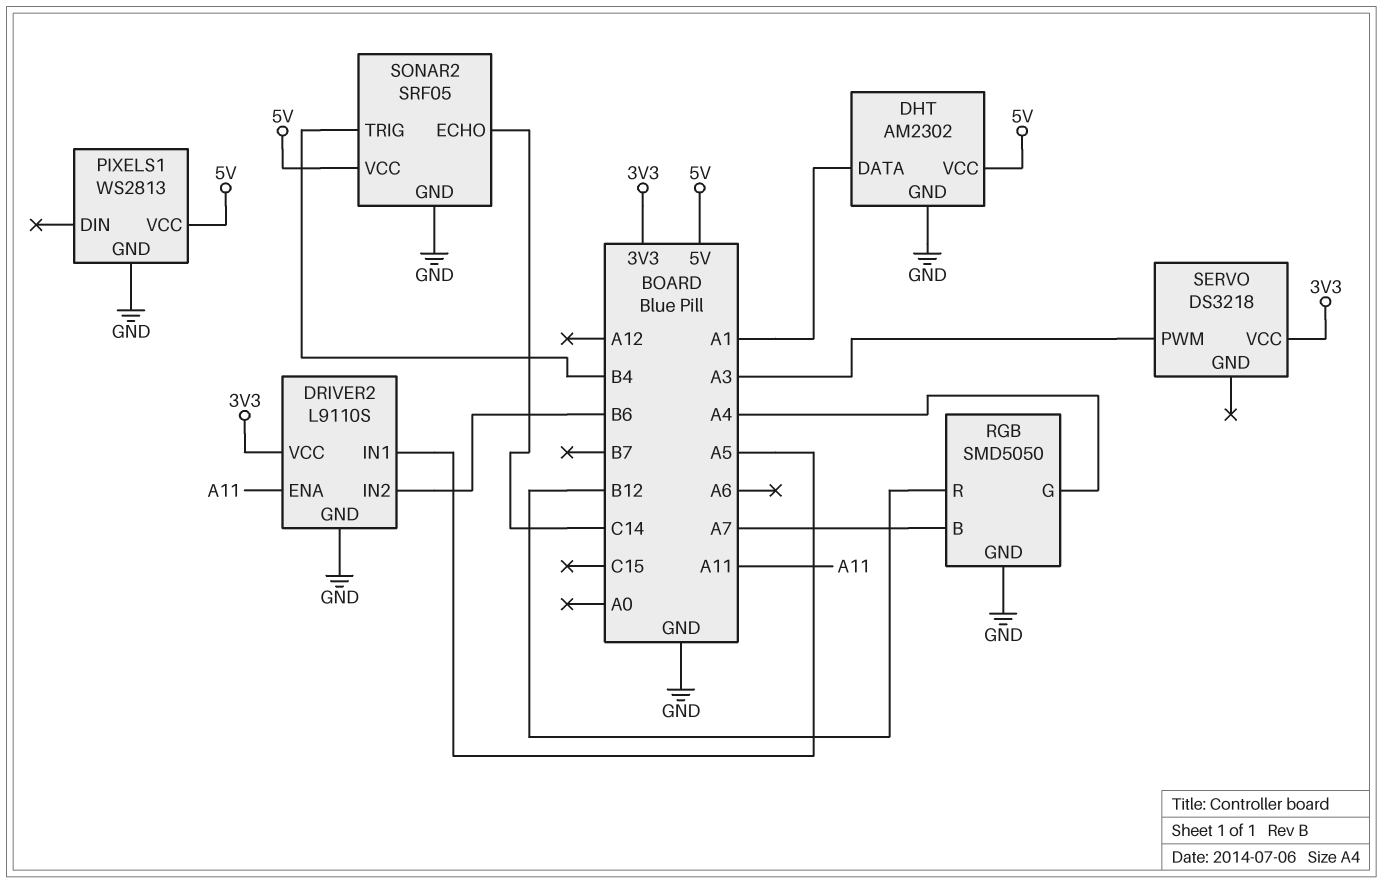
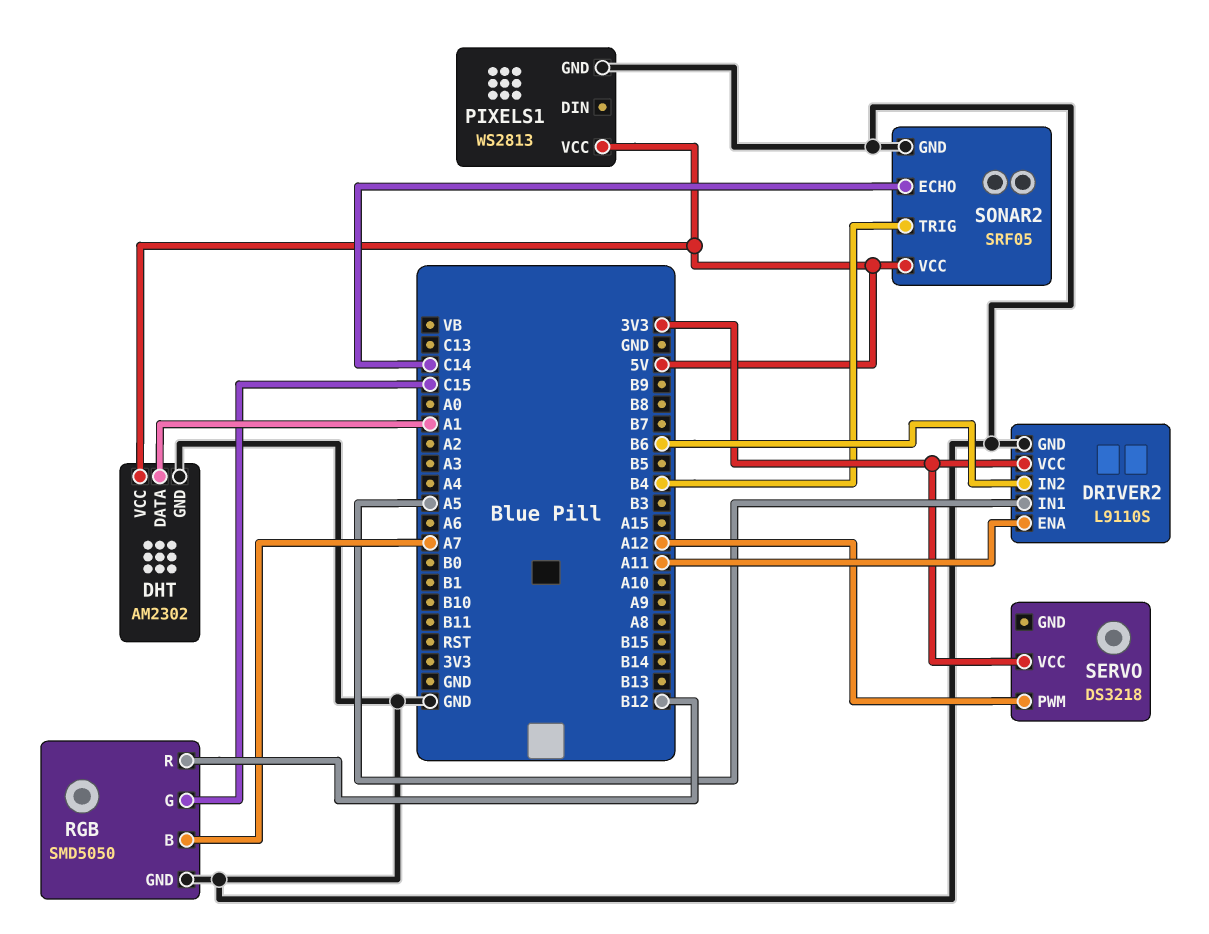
RGB pin G: A4 -> C15
SERVO pin PWM: A3 -> A12

